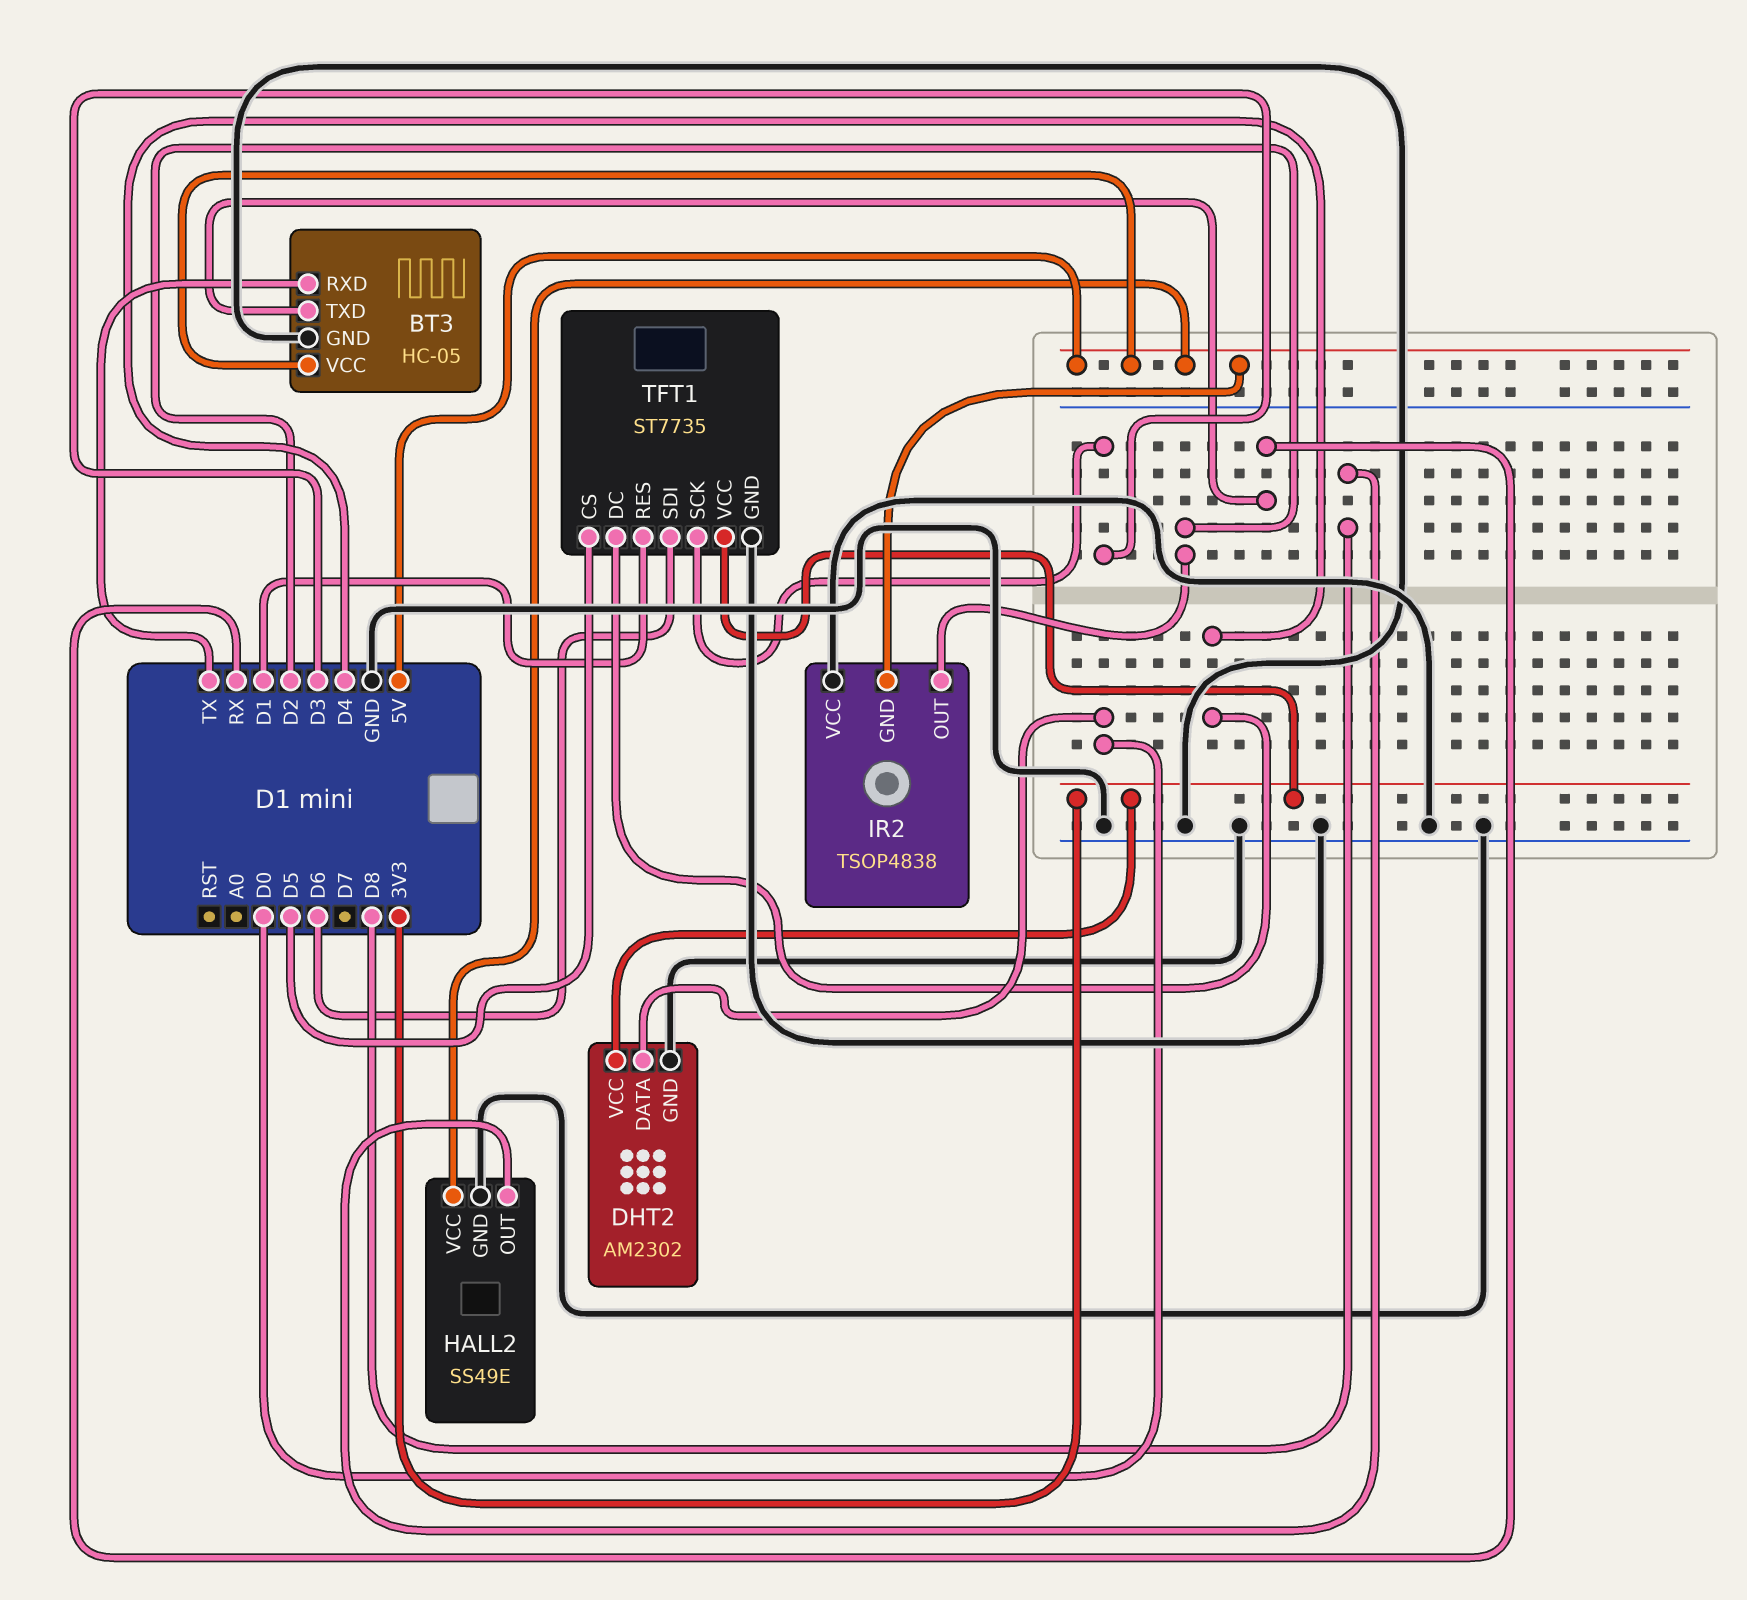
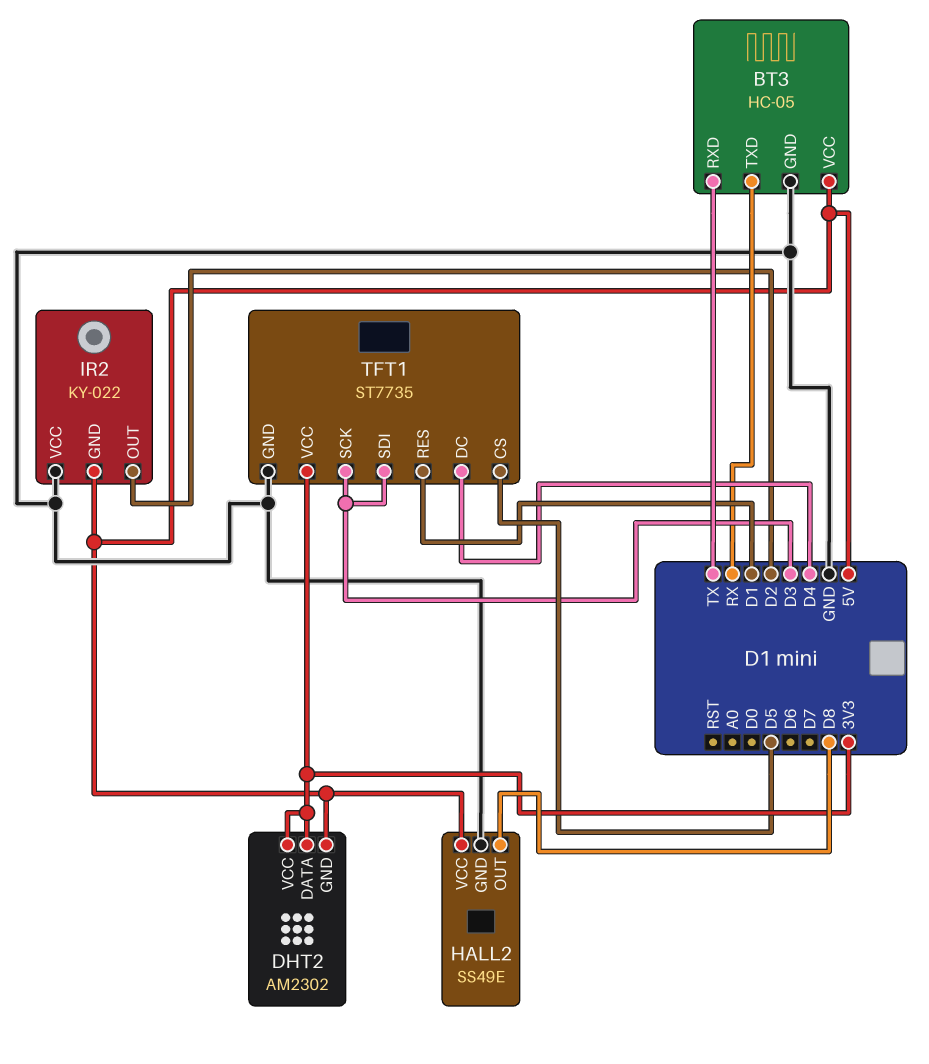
DHT2 pin DATA: D0 -> 3V3
DHT2 pin GND: GND -> 5V
IR2: TSOP4838 -> KY-022
TFT1 pin SDI: D6 -> D3

